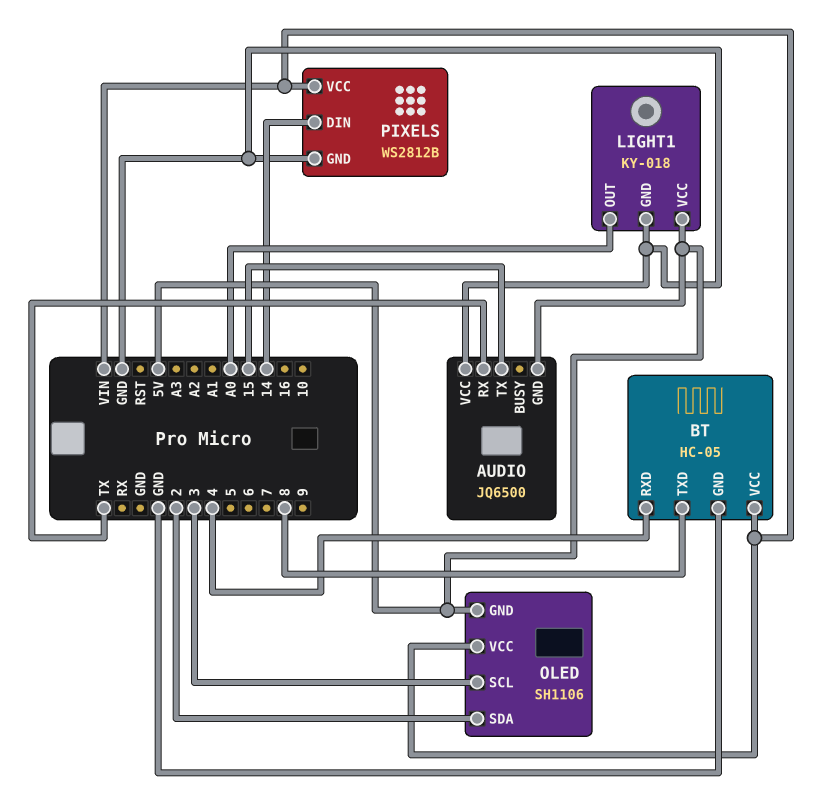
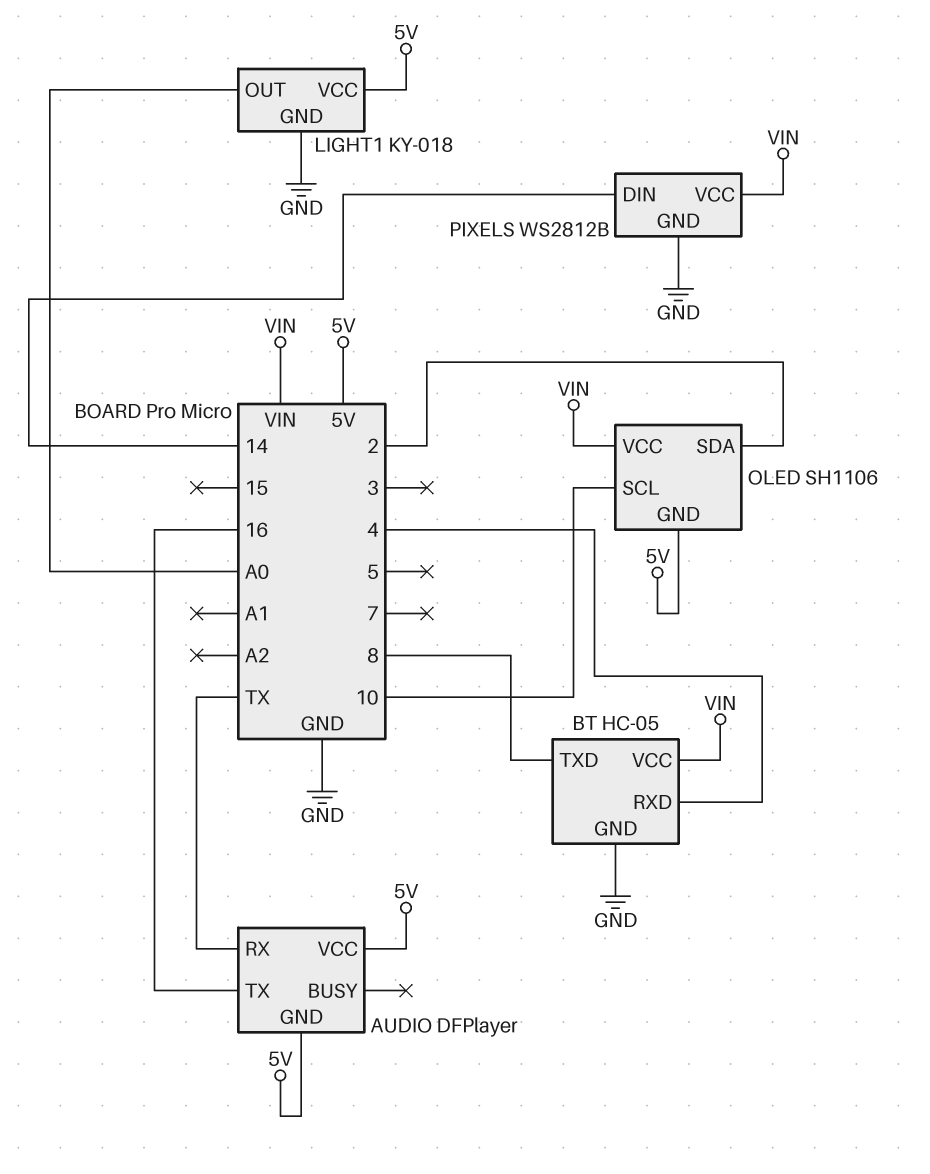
AUDIO: JQ6500 -> DFPlayer
AUDIO pin TX: 15 -> 16
AUDIO pin VCC: GND -> 5V
OLED pin SCL: 3 -> 10

